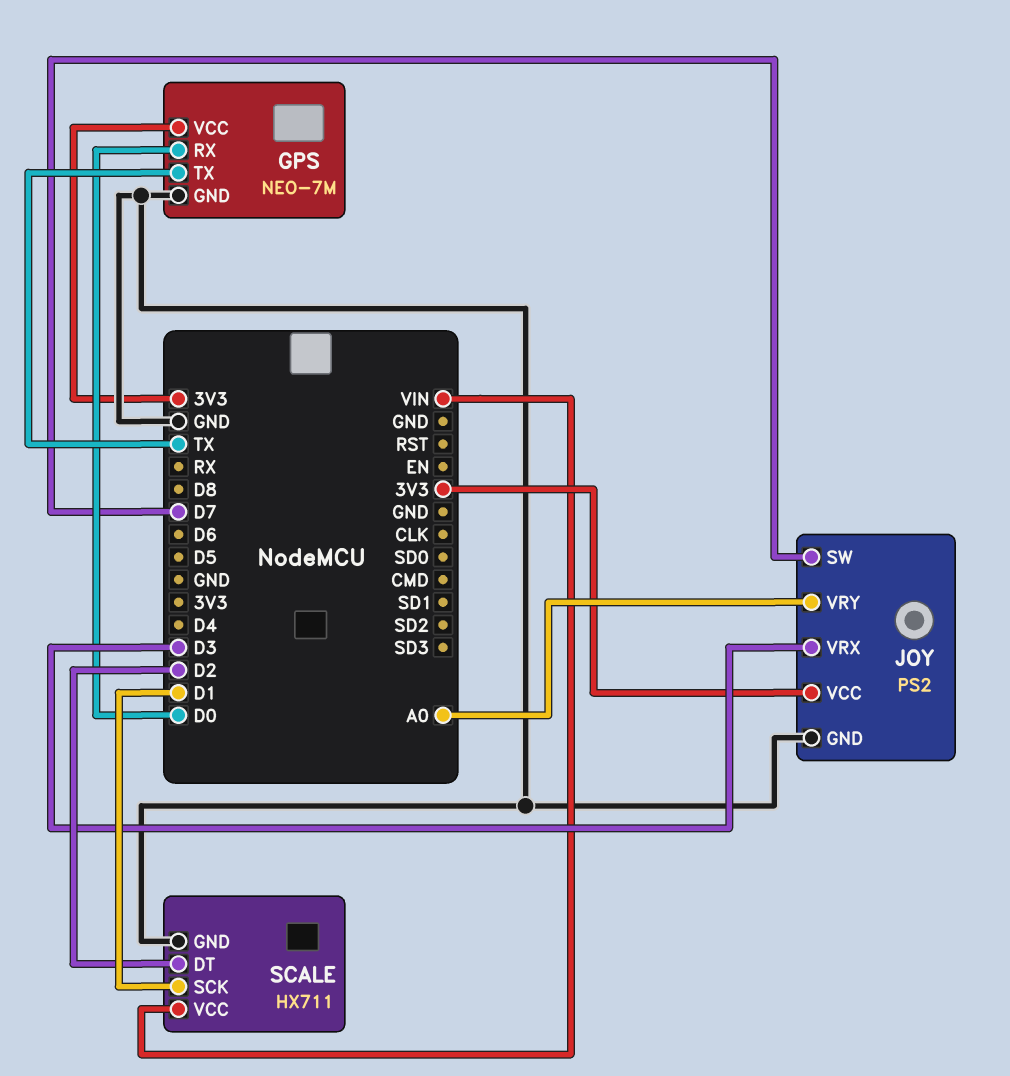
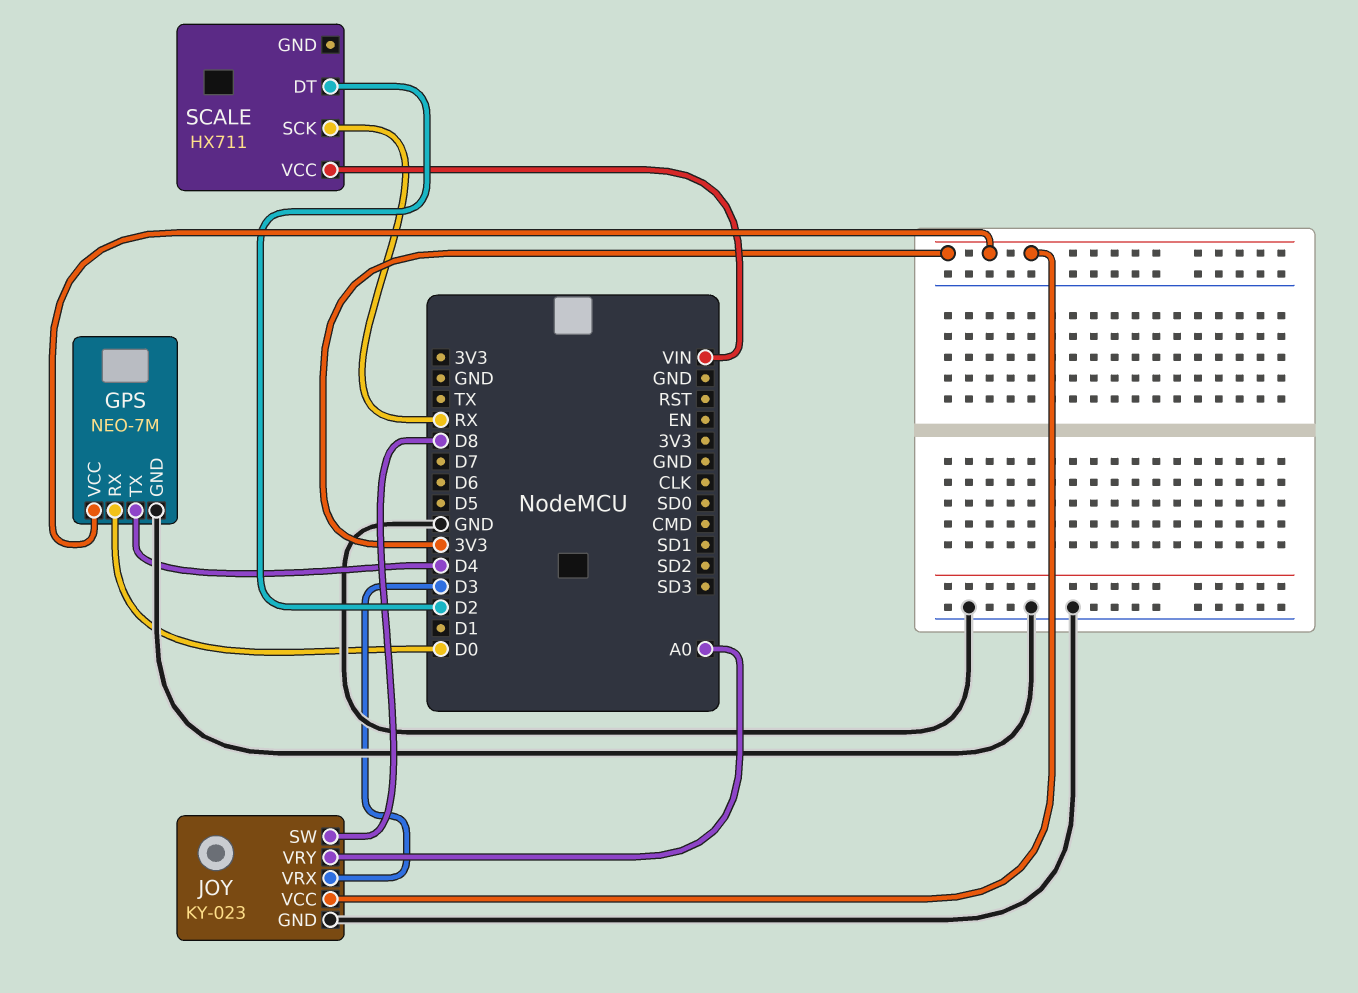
GPS pin TX: TX -> D4
JOY: PS2 -> KY-023
JOY pin SW: D7 -> D8
SCALE pin GND: GND -> none
SCALE pin SCK: D1 -> RX

